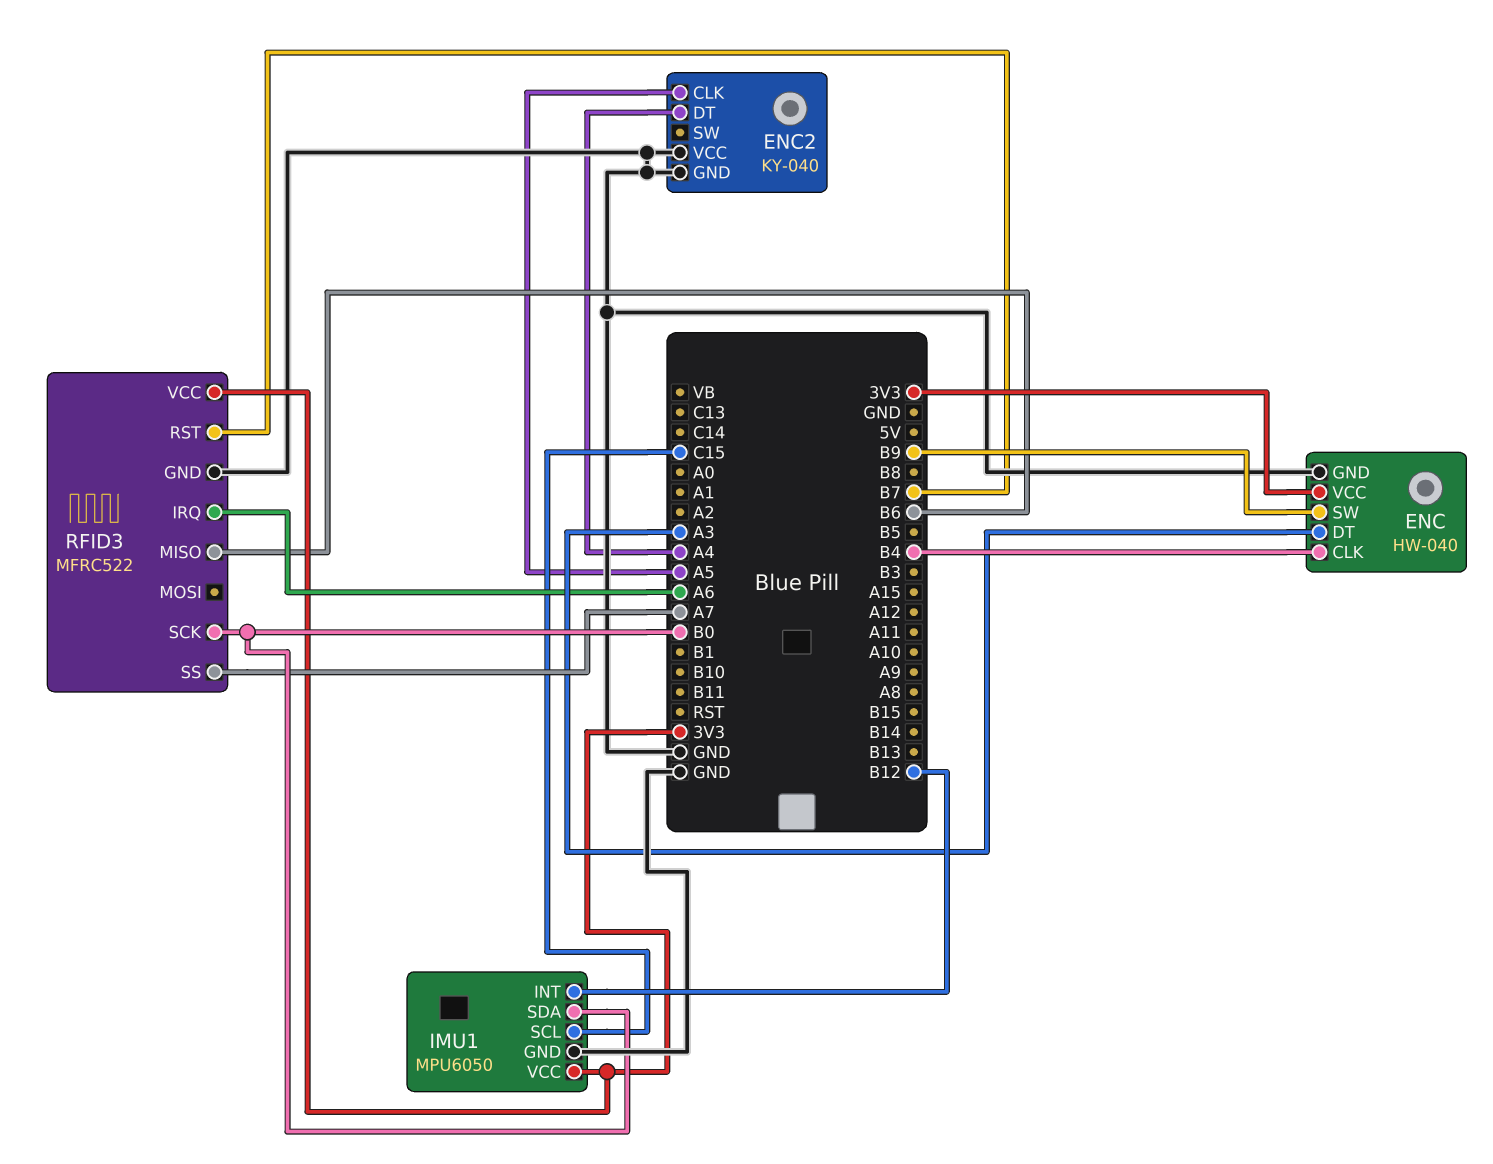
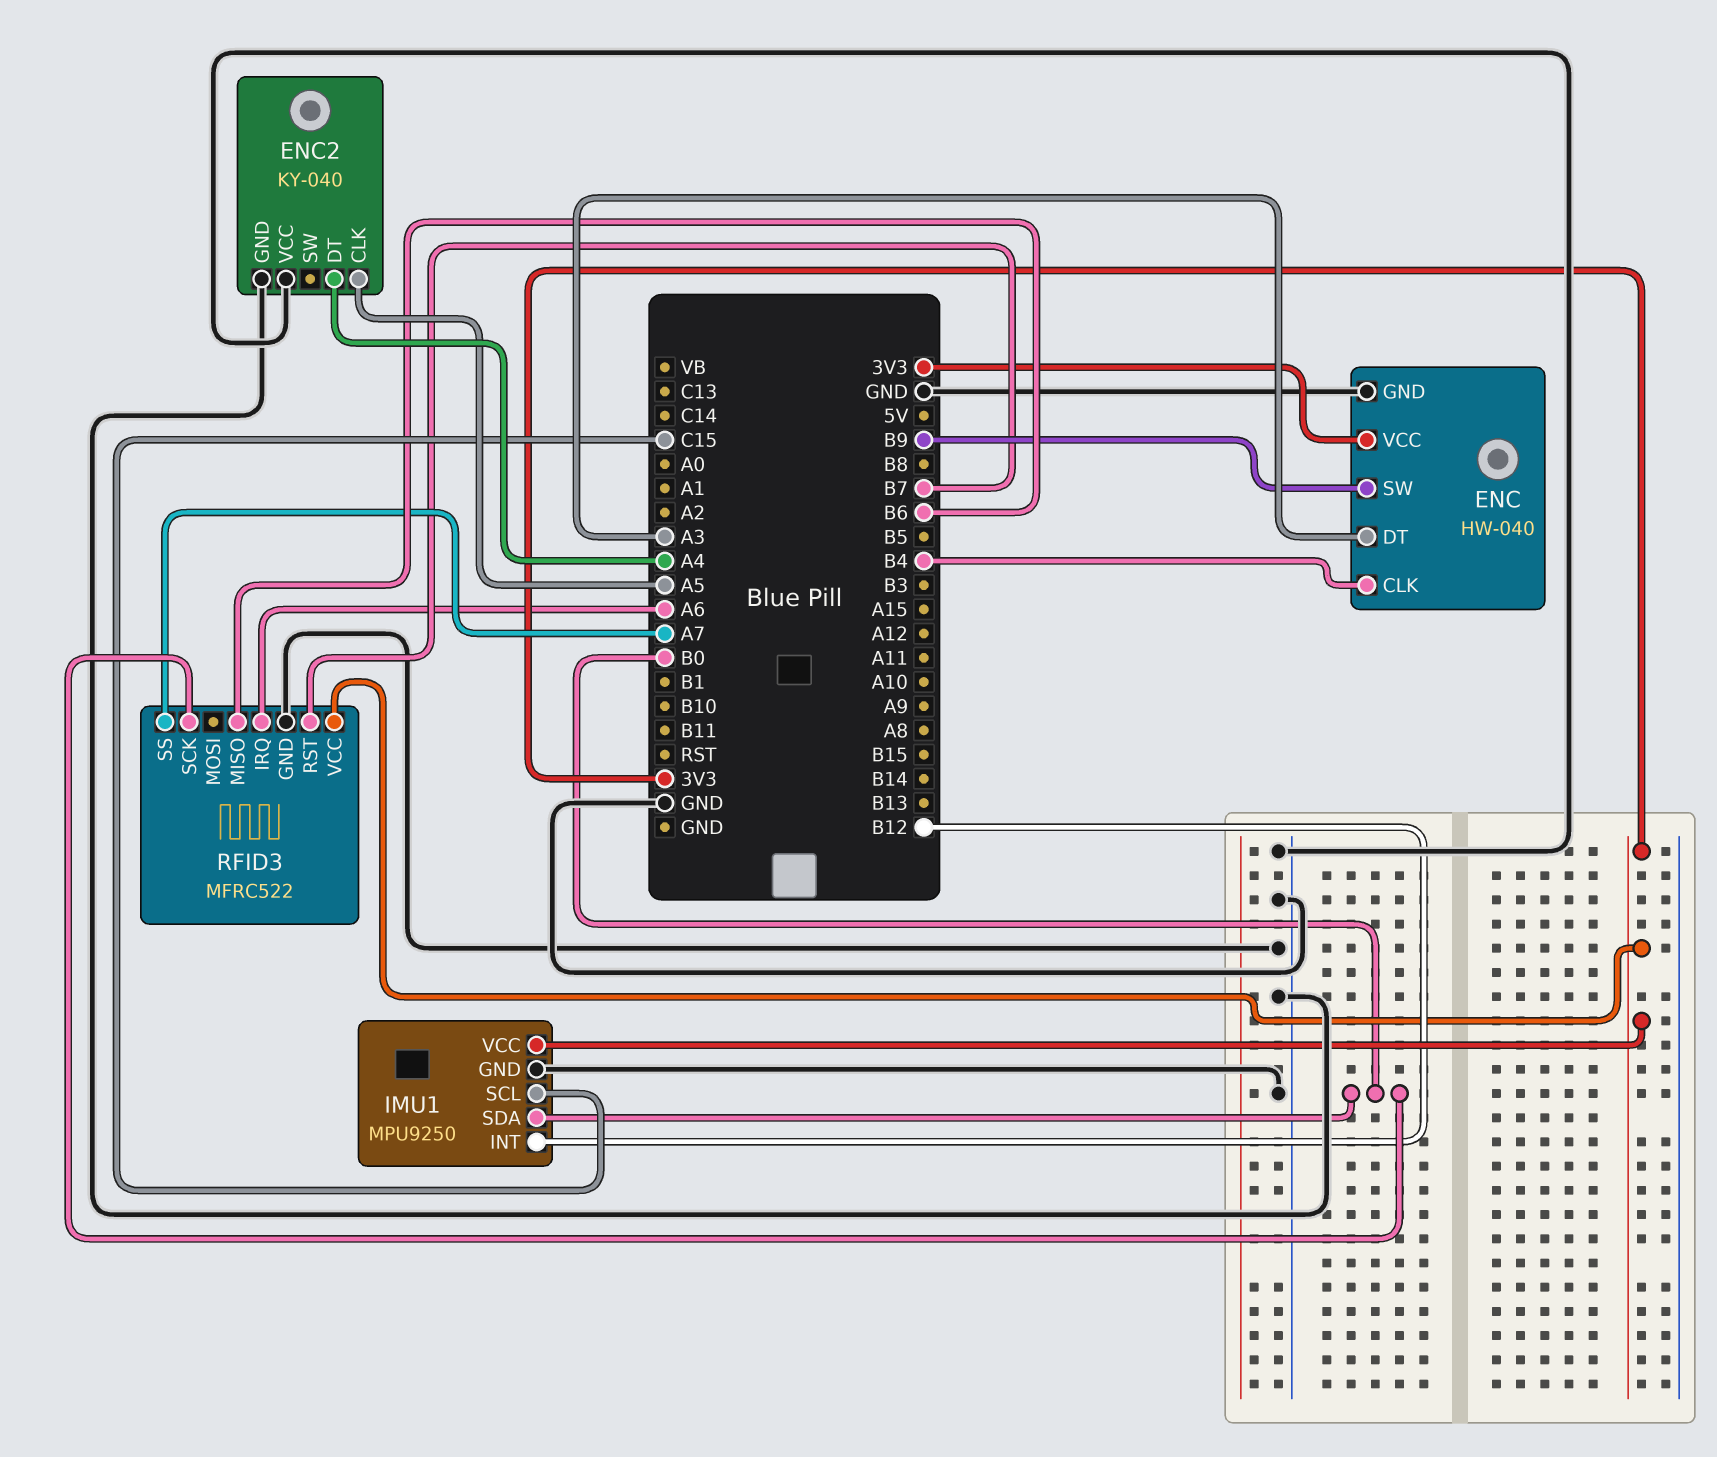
IMU1: MPU6050 -> MPU9250

